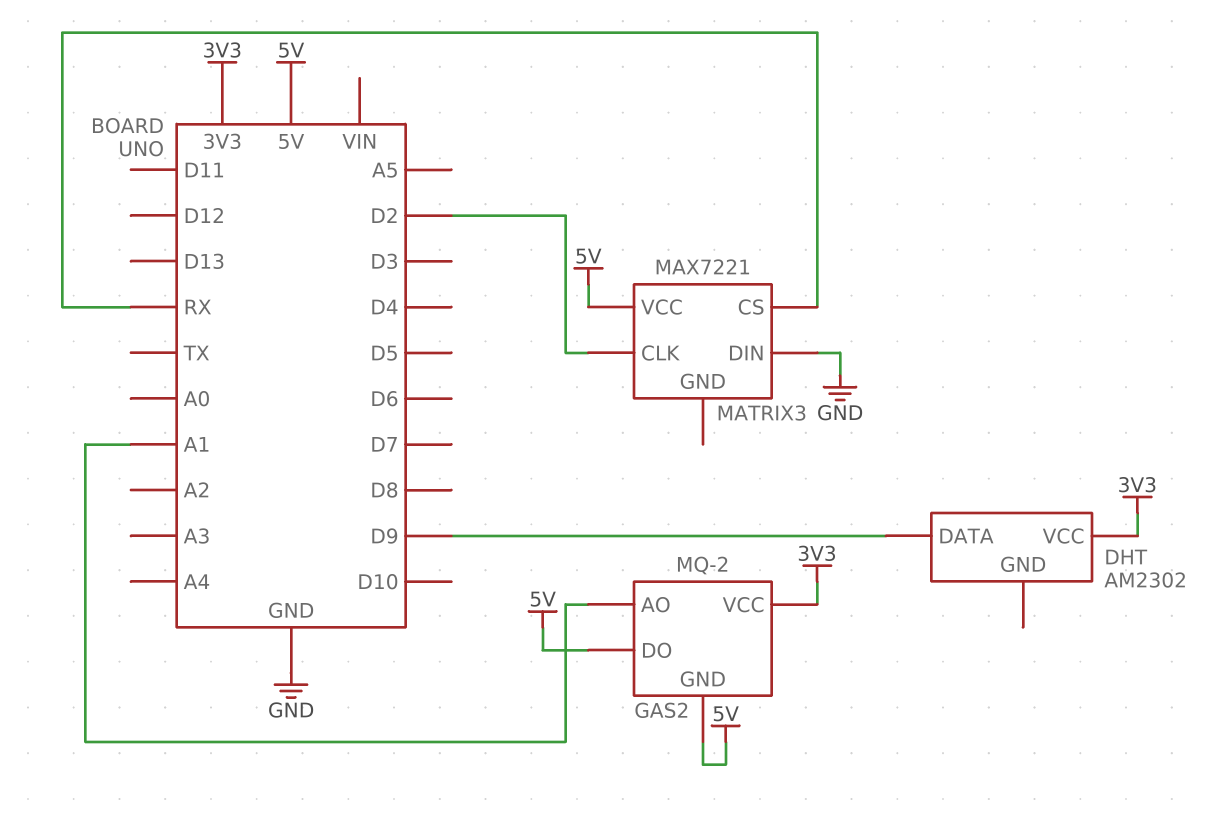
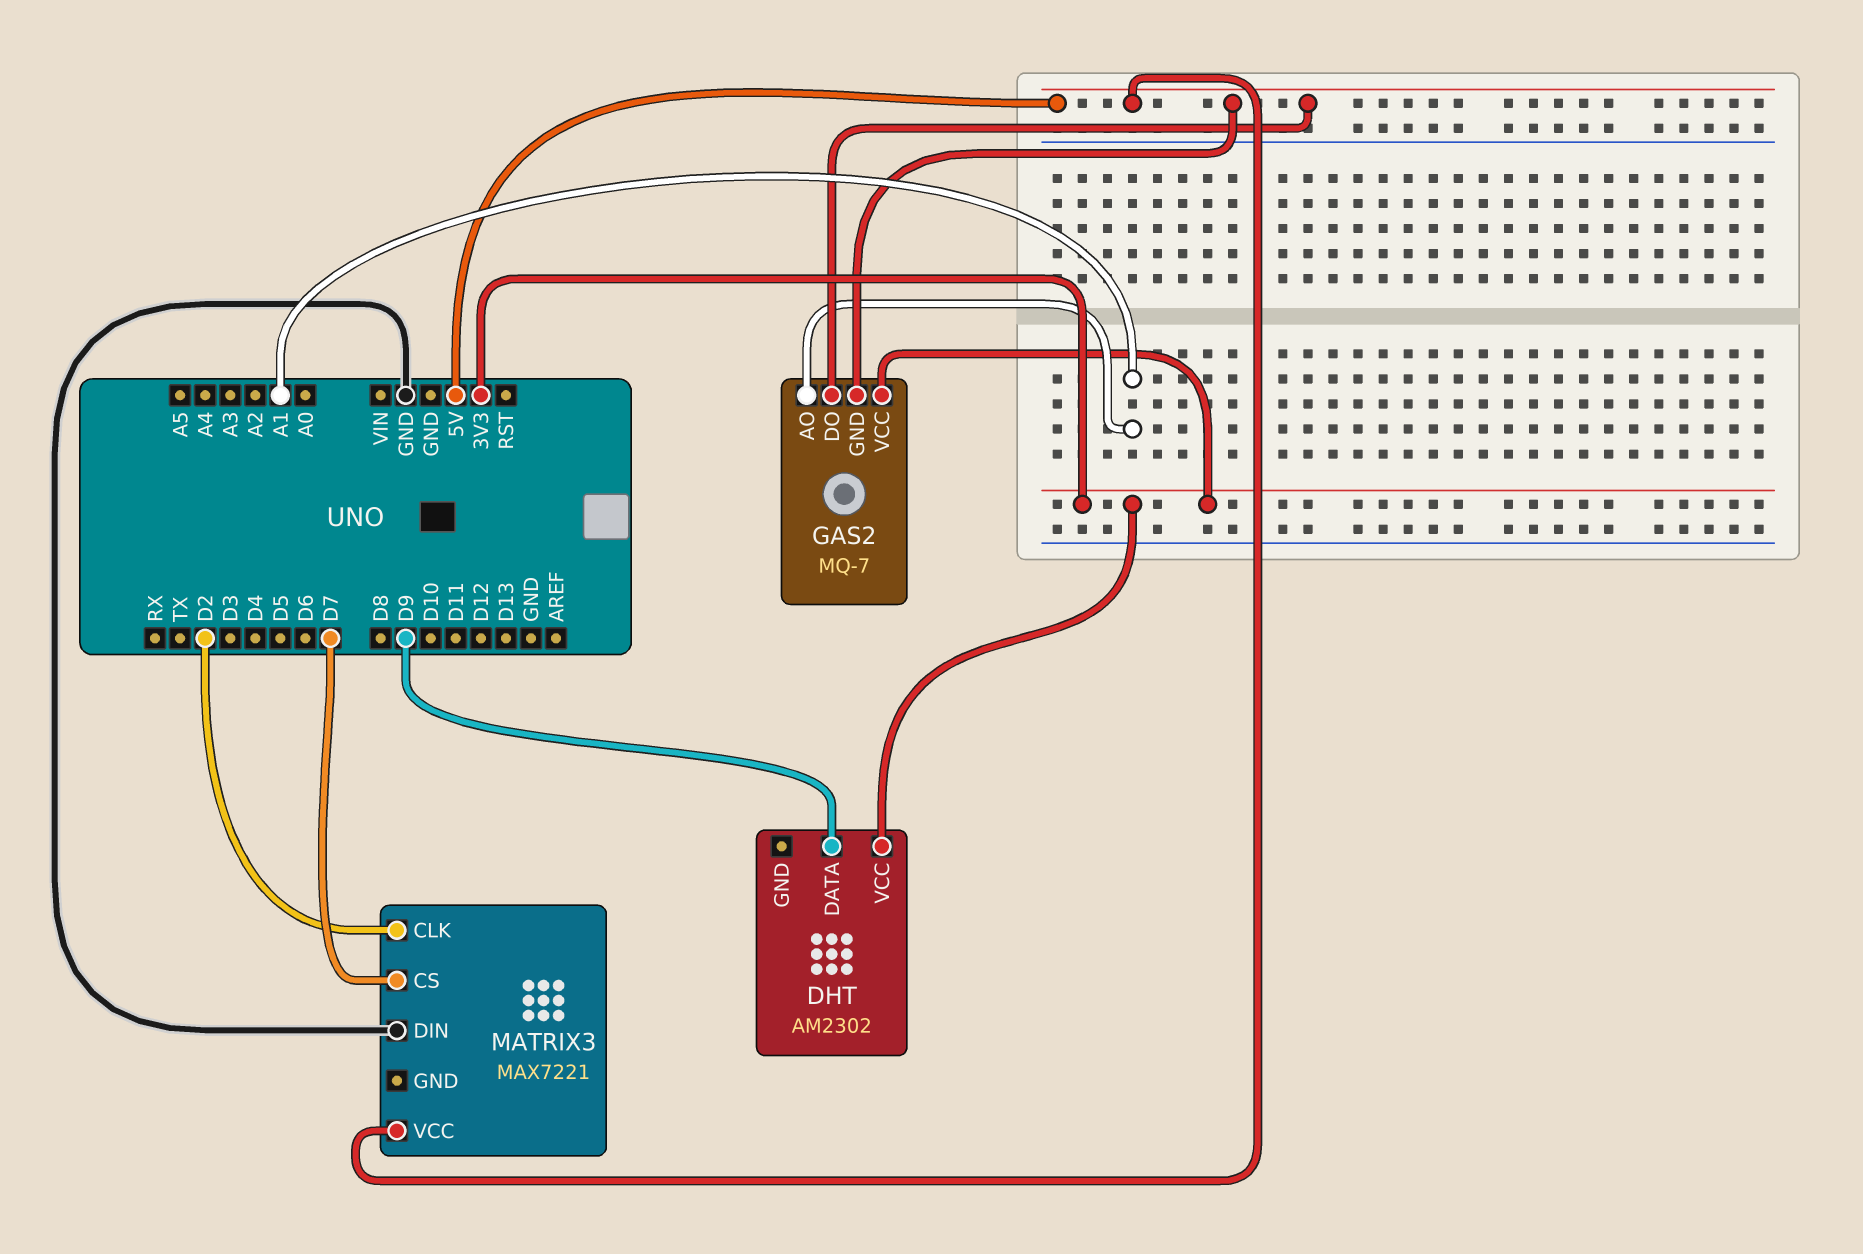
GAS2: MQ-2 -> MQ-7
MATRIX3 pin CS: RX -> D7

